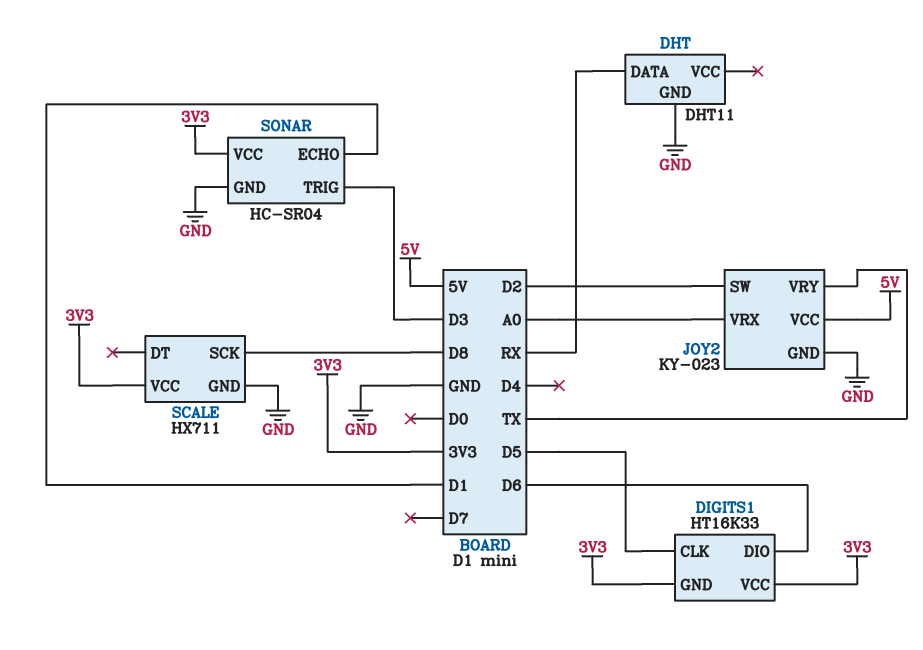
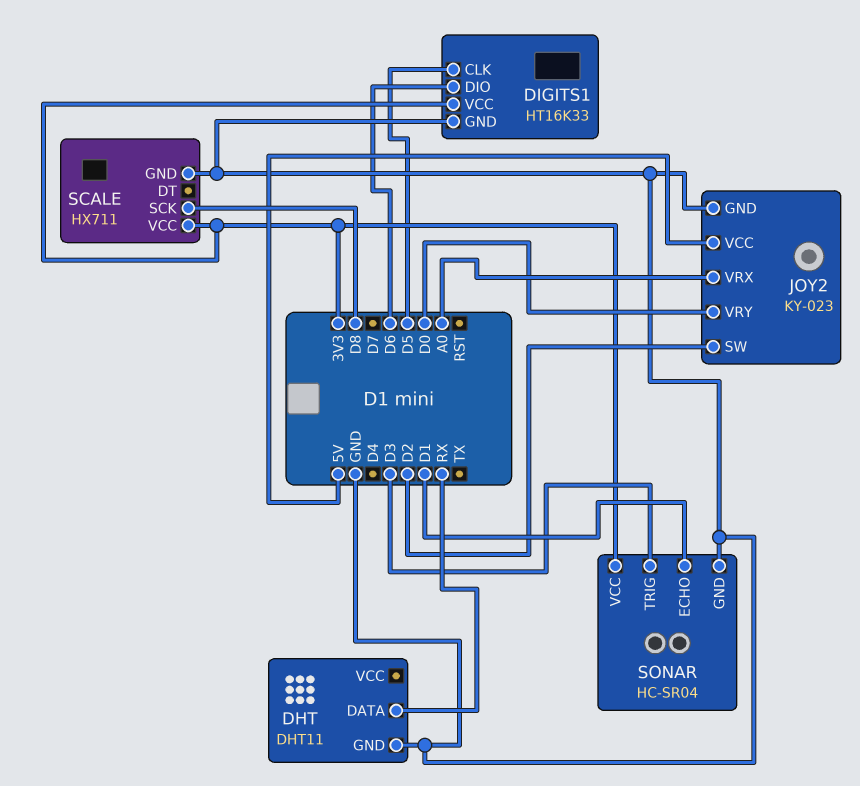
DIGITS1 pin GND: 3V3 -> GND
JOY2 pin VRY: TX -> D0

